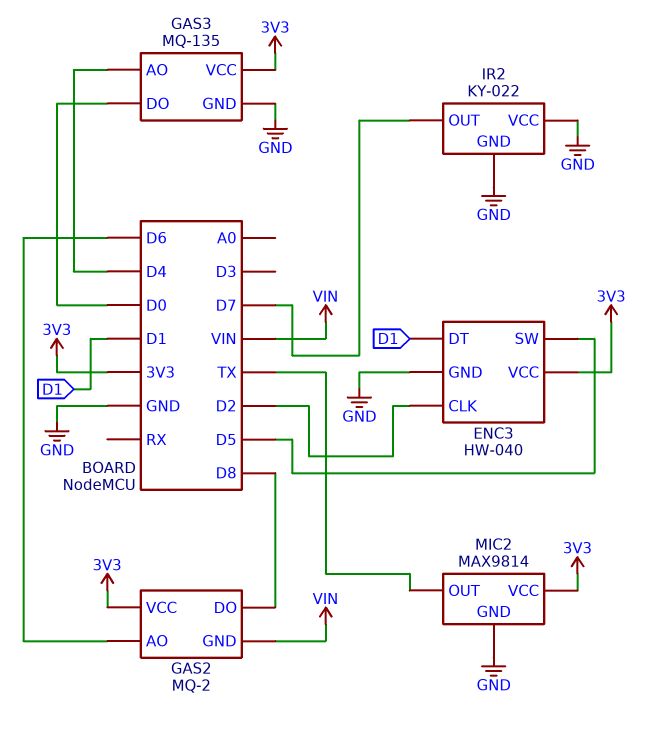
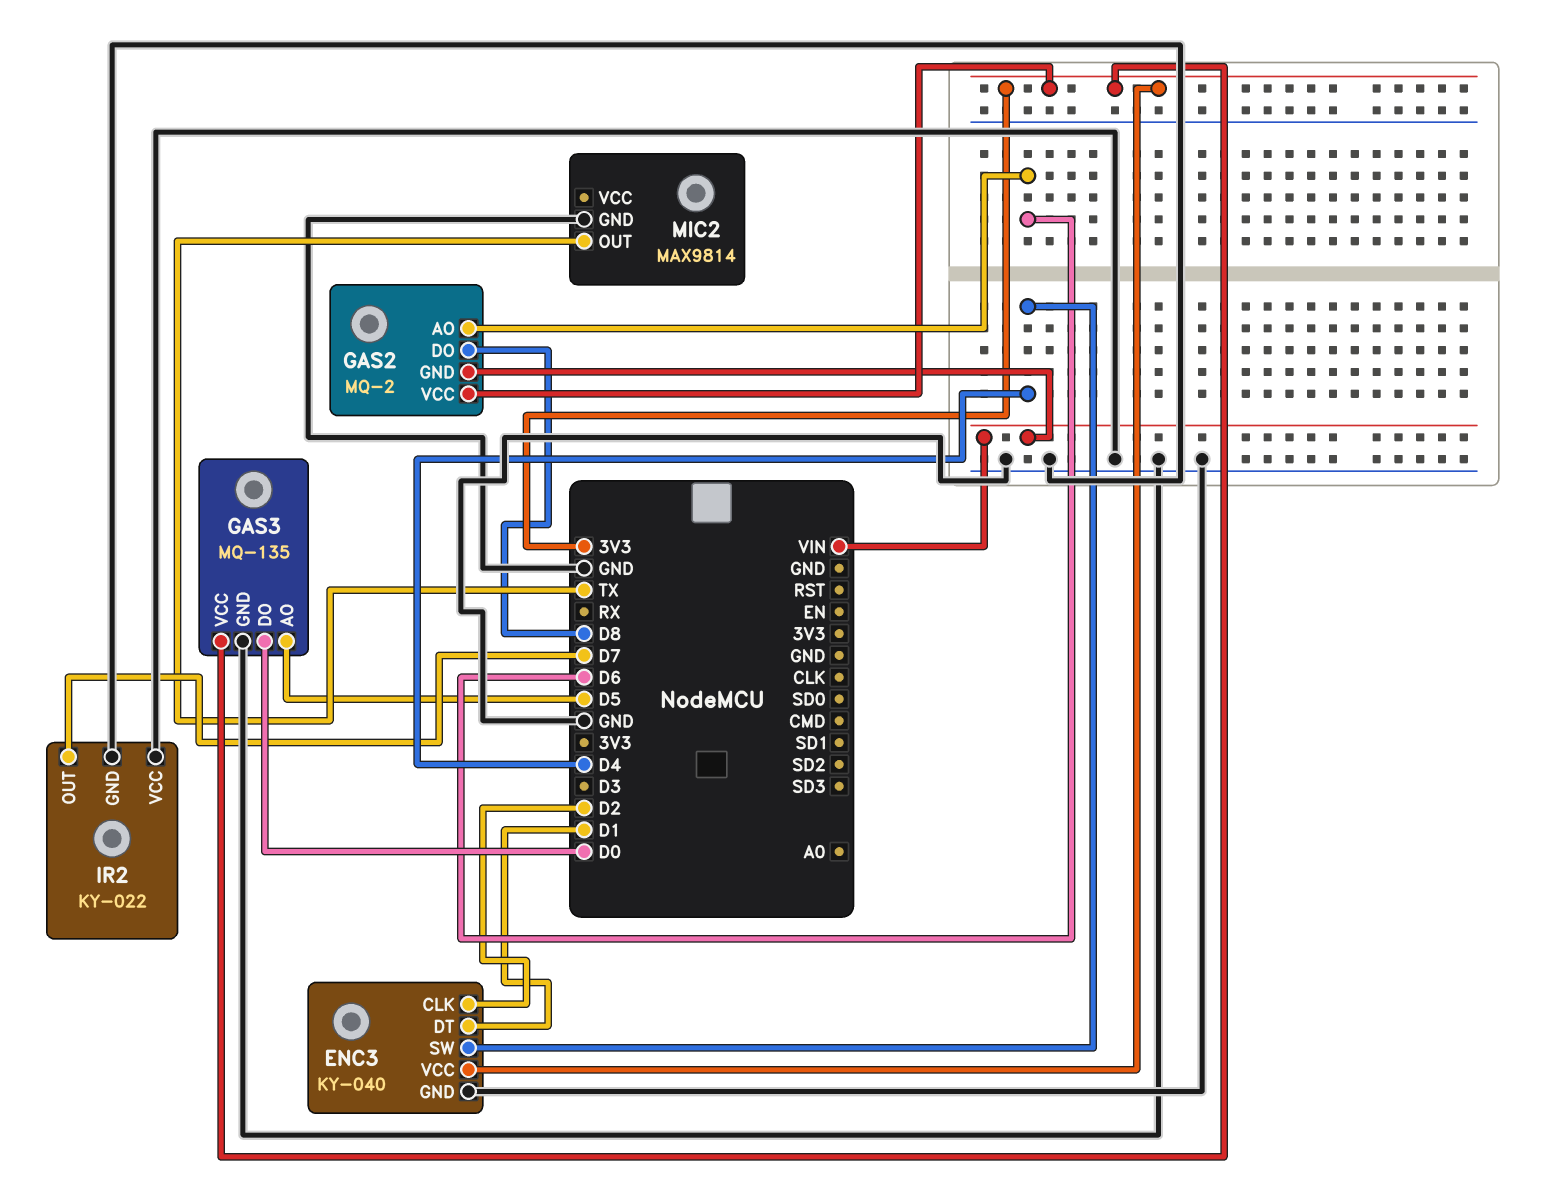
ENC3: HW-040 -> KY-040
ENC3 pin SW: D5 -> D4
GAS3 pin AO: D4 -> D5
MIC2 pin VCC: 3V3 -> none

